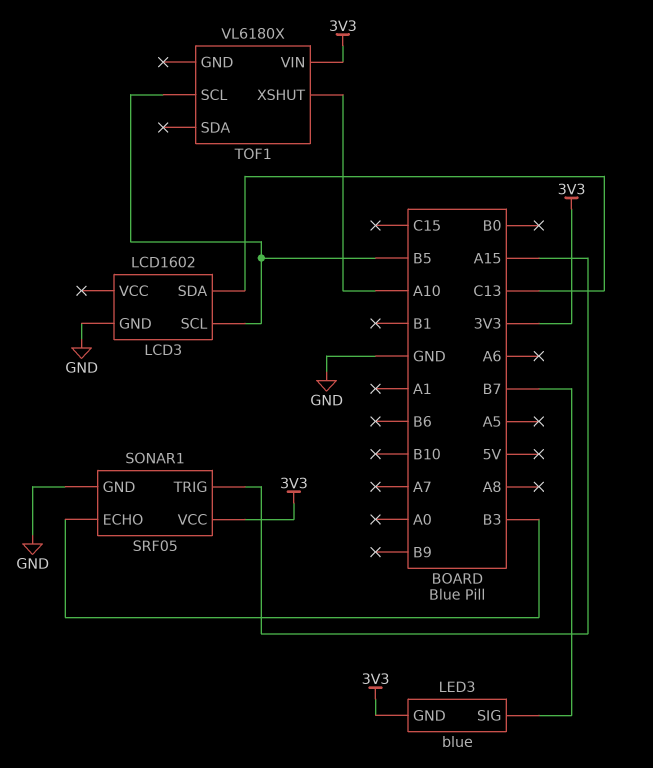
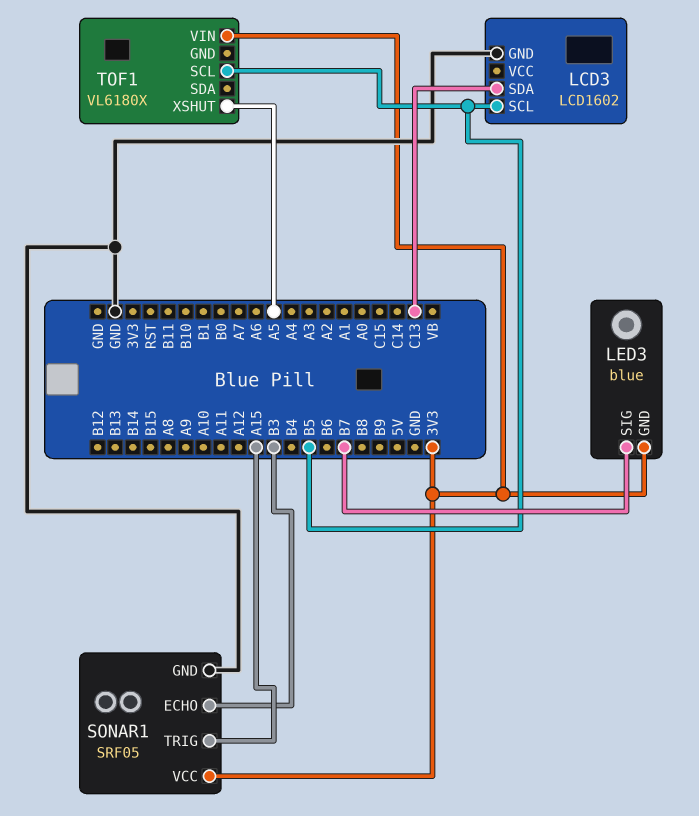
TOF1 pin XSHUT: A10 -> A5

